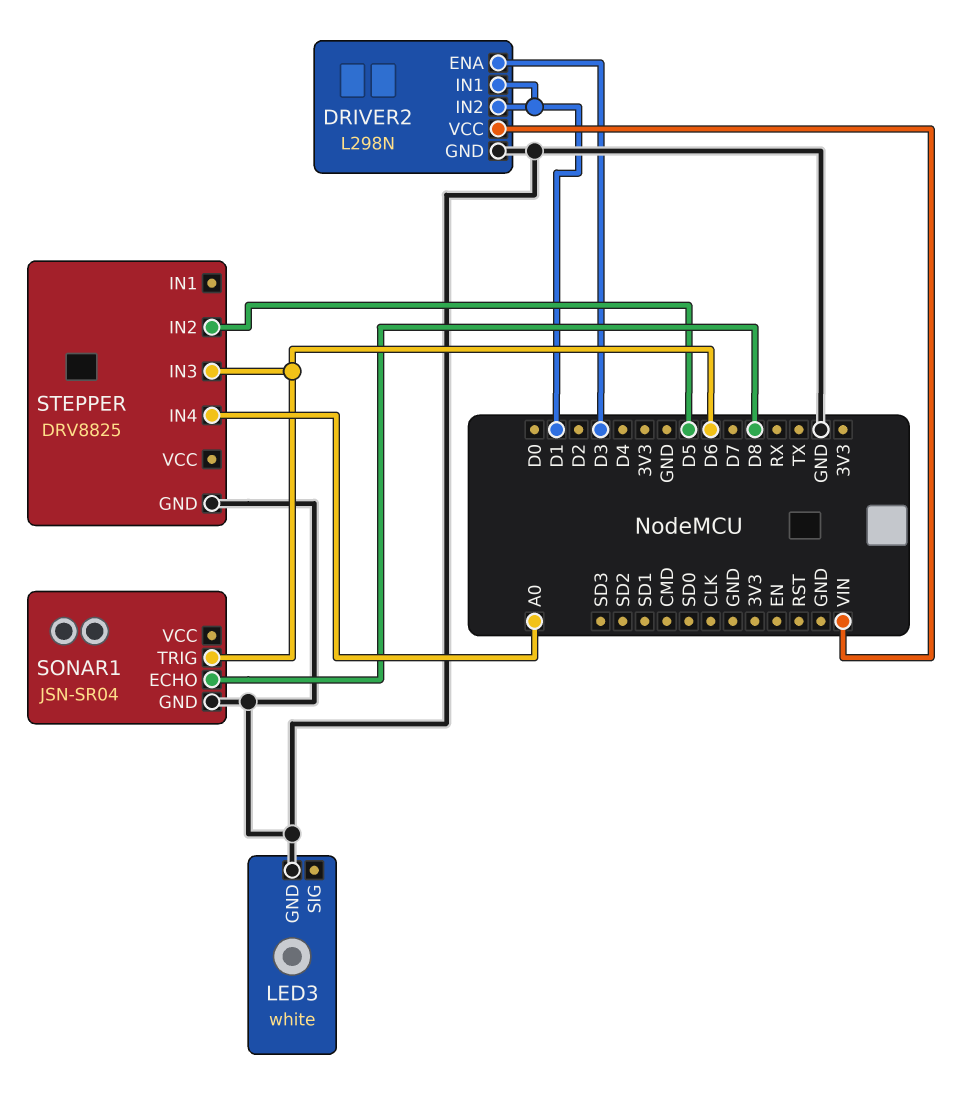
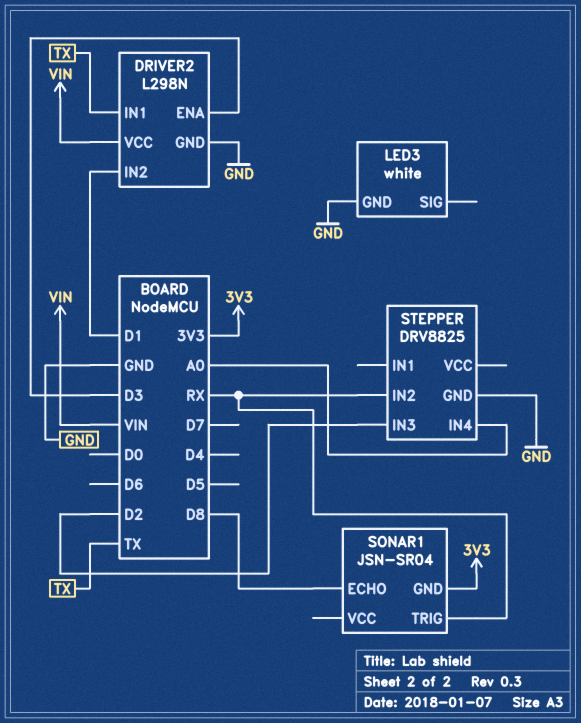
DRIVER2 pin IN1: D1 -> TX
SONAR1 pin GND: GND -> 3V3
SONAR1 pin TRIG: D6 -> RX
STEPPER pin IN2: D5 -> RX
STEPPER pin IN3: D6 -> D2

